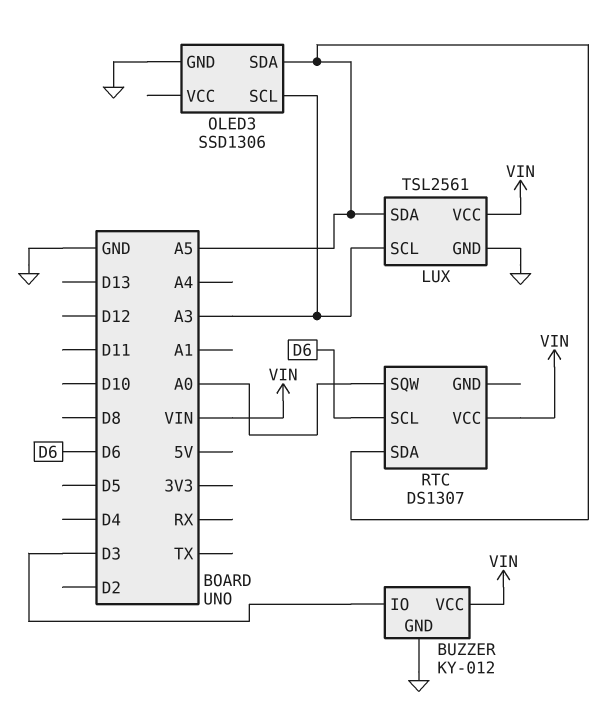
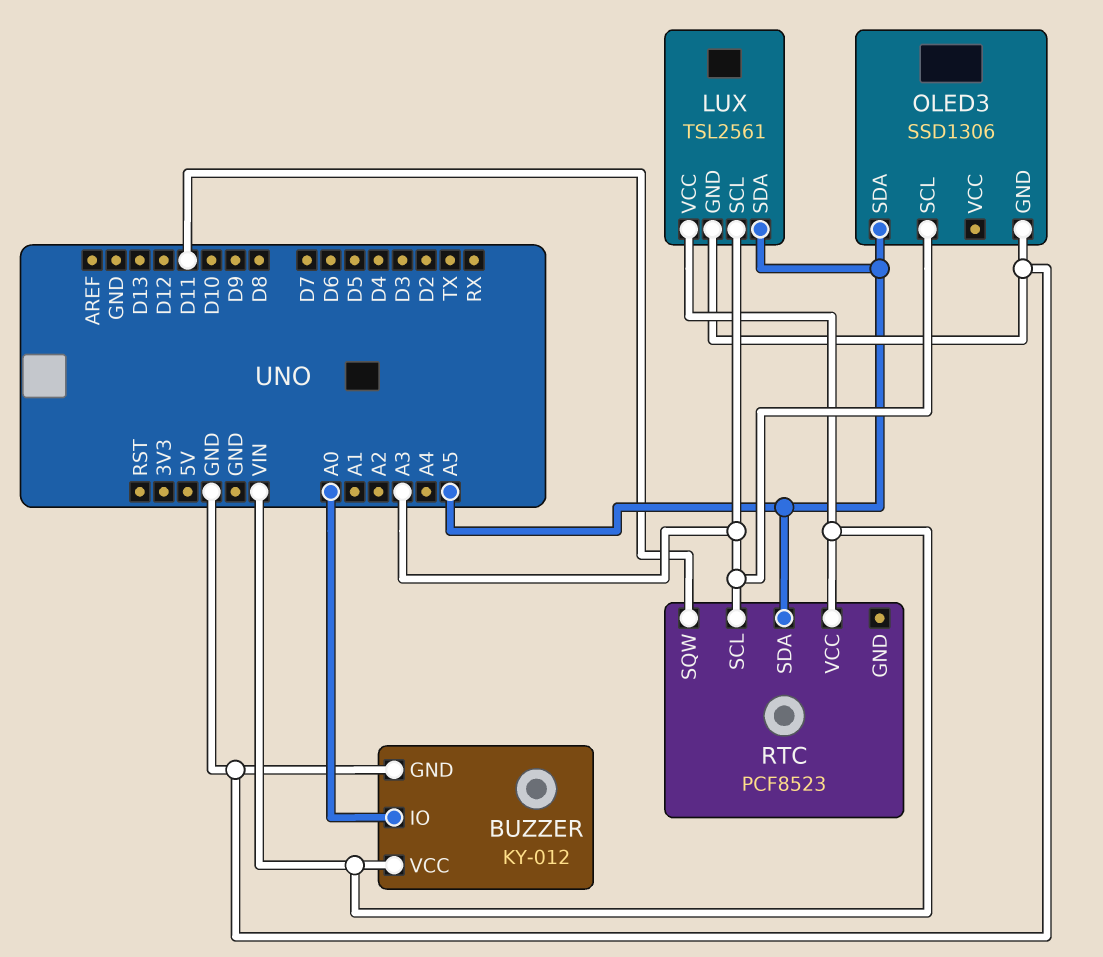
BUZZER pin IO: D3 -> A0
RTC: DS1307 -> PCF8523
RTC pin SCL: D6 -> A3
RTC pin SQW: A0 -> D11

